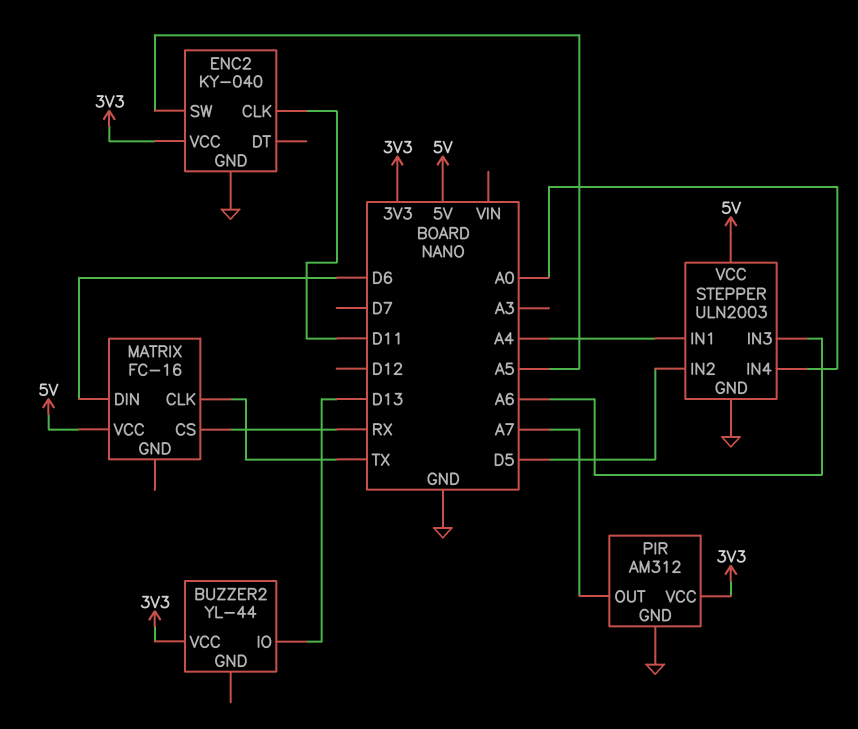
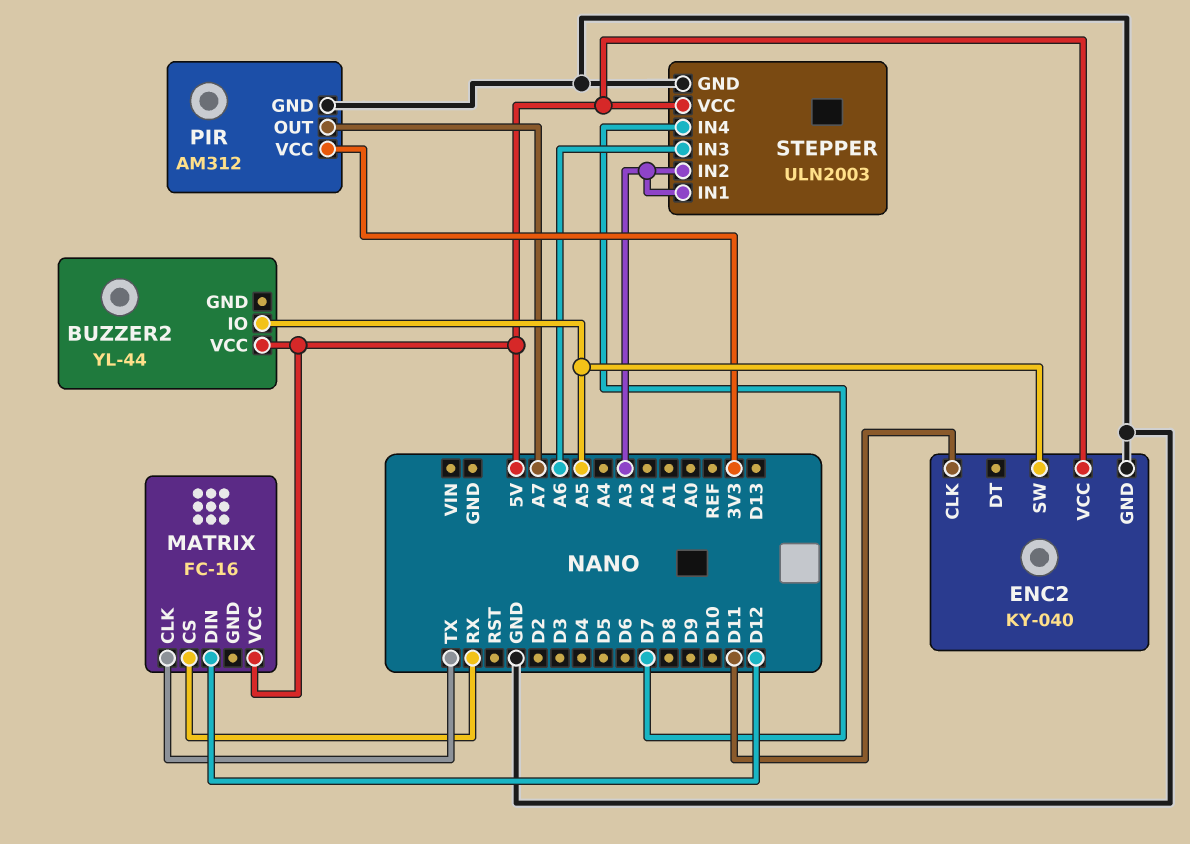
BUZZER2 pin IO: D13 -> A5
BUZZER2 pin VCC: 3V3 -> 5V
ENC2 pin VCC: 3V3 -> 5V
MATRIX pin DIN: D6 -> D12
STEPPER pin IN1: A4 -> A3
STEPPER pin IN2: D5 -> A3
STEPPER pin IN4: A0 -> D7

